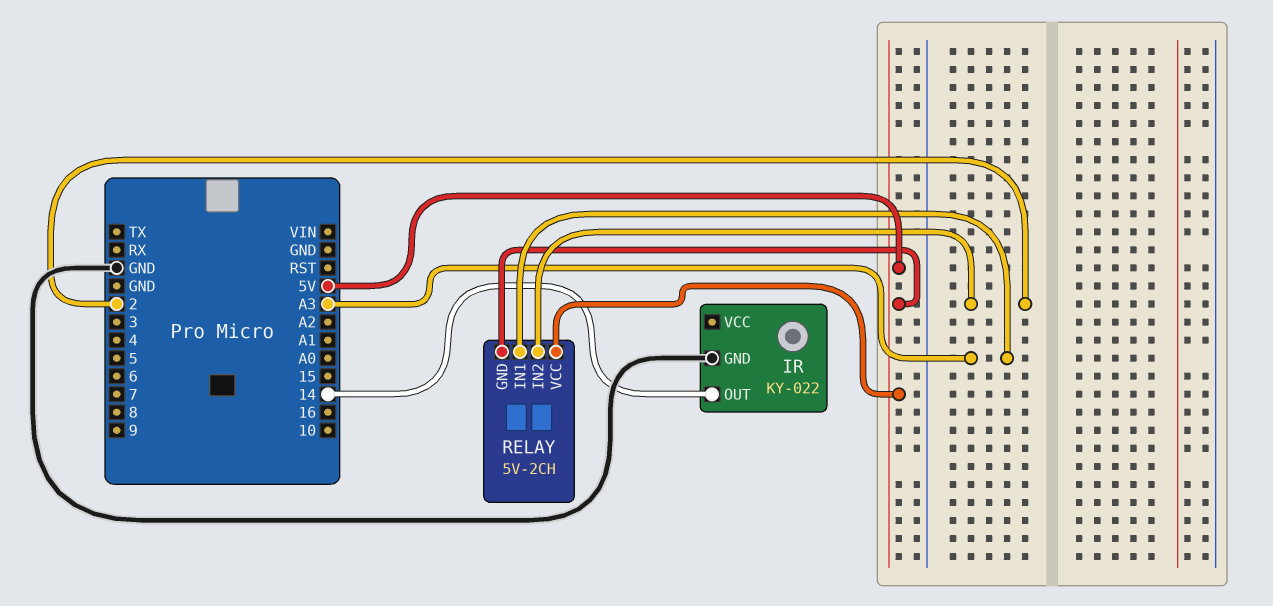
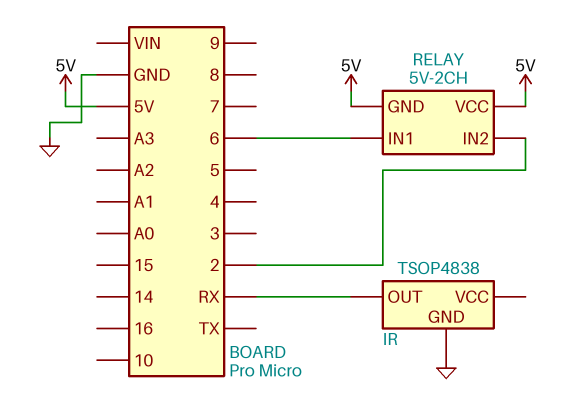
IR: KY-022 -> TSOP4838
IR pin OUT: 14 -> RX
RELAY pin IN1: A3 -> 6

